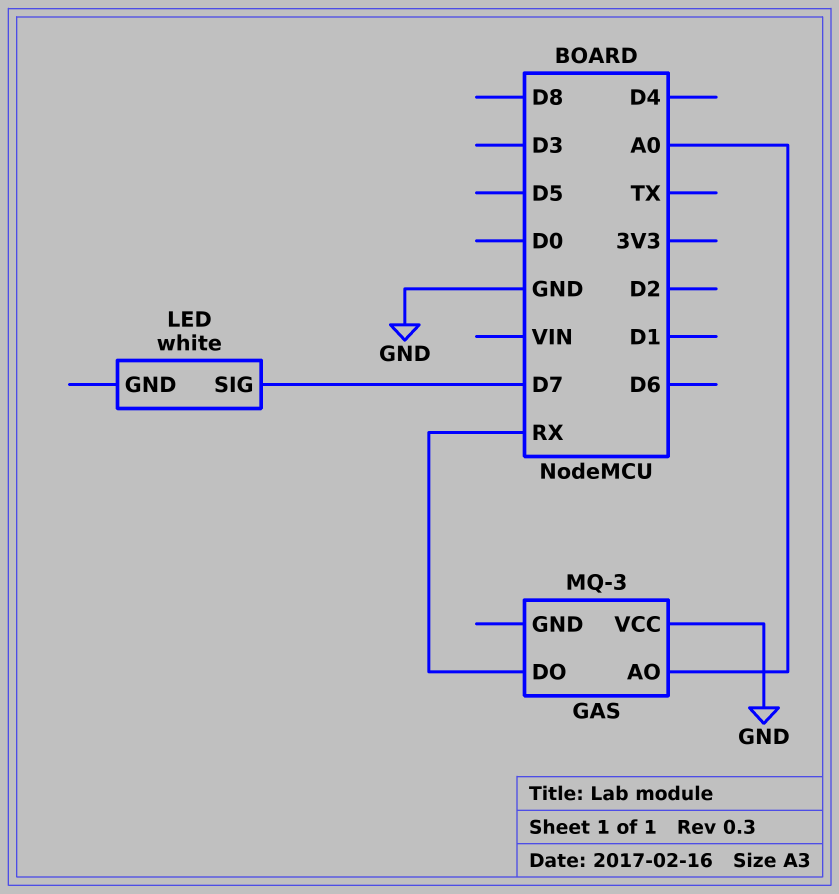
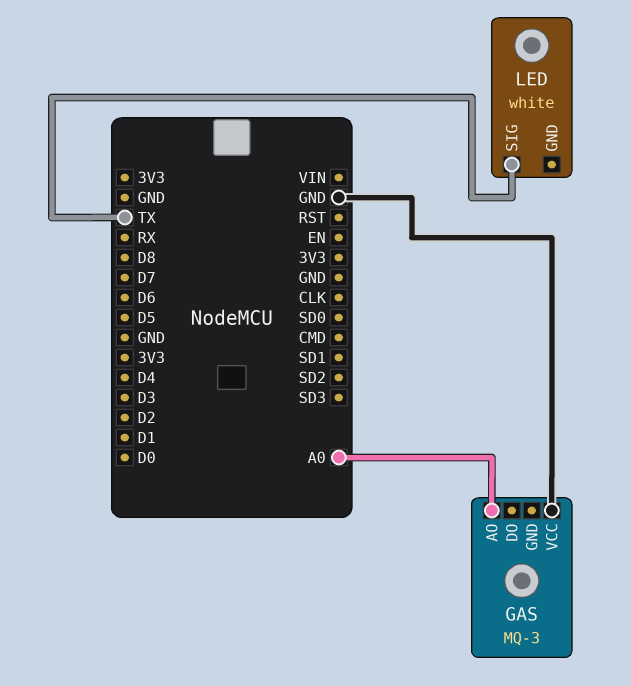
GAS pin DO: RX -> none
LED pin SIG: D7 -> TX

